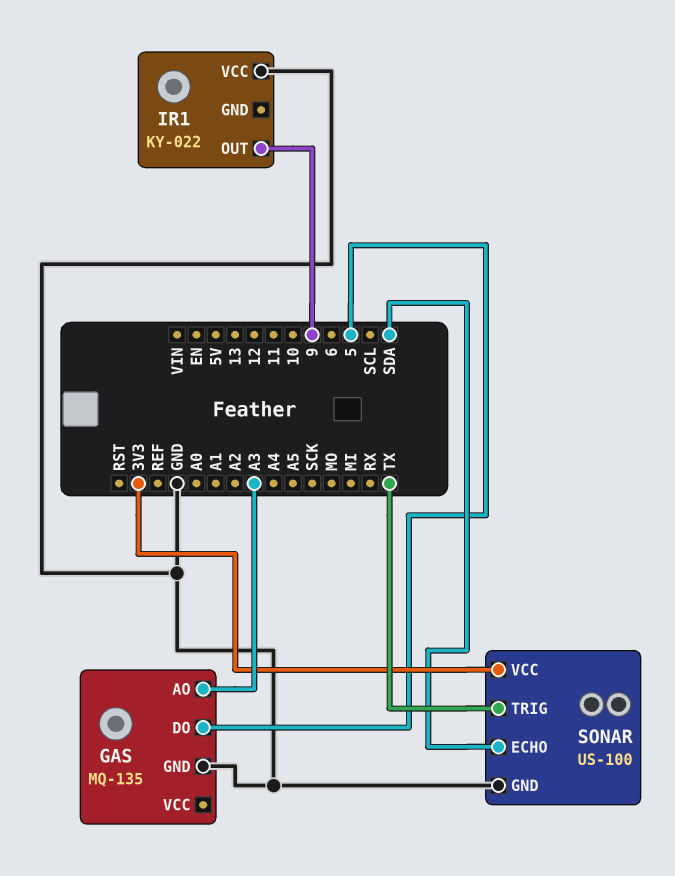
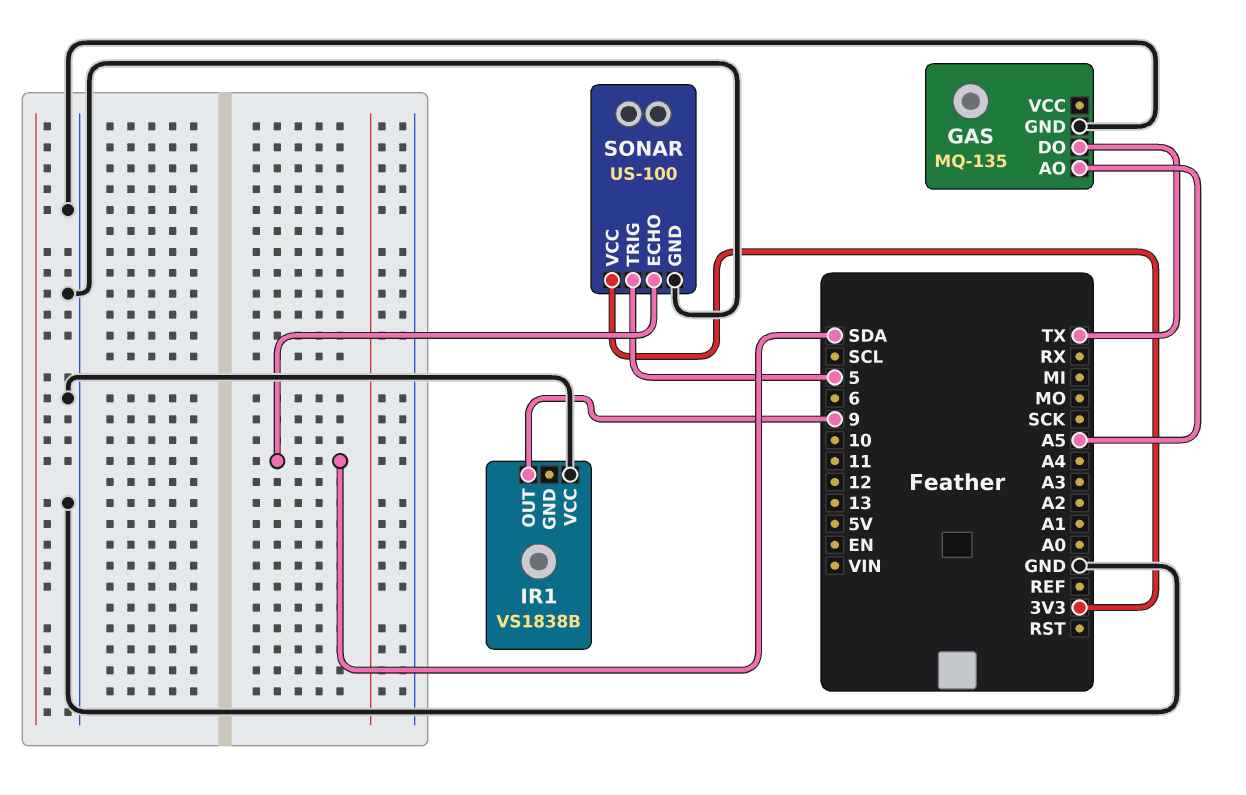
GAS pin AO: A3 -> A5
GAS pin DO: 5 -> TX
IR1: KY-022 -> VS1838B
SONAR pin TRIG: TX -> 5

